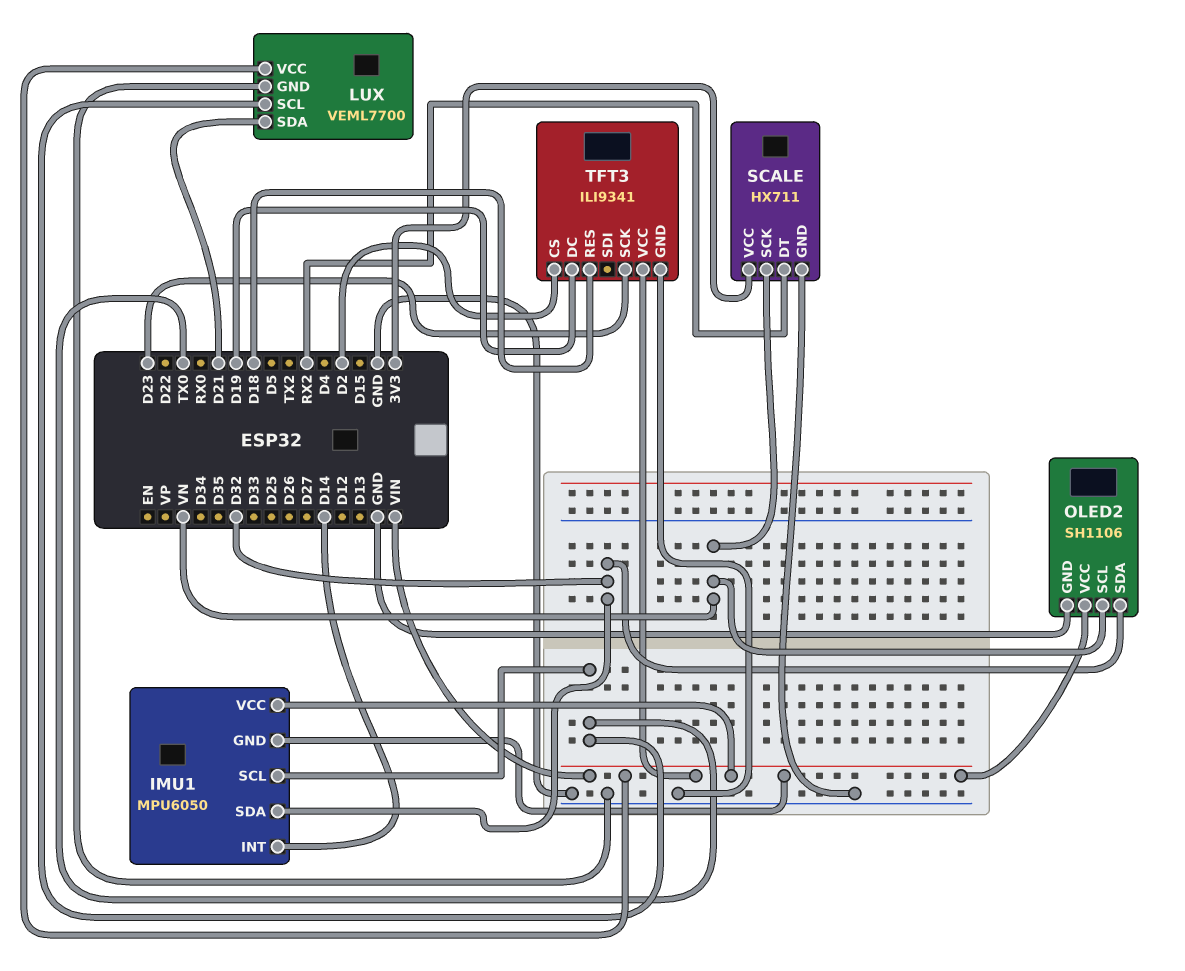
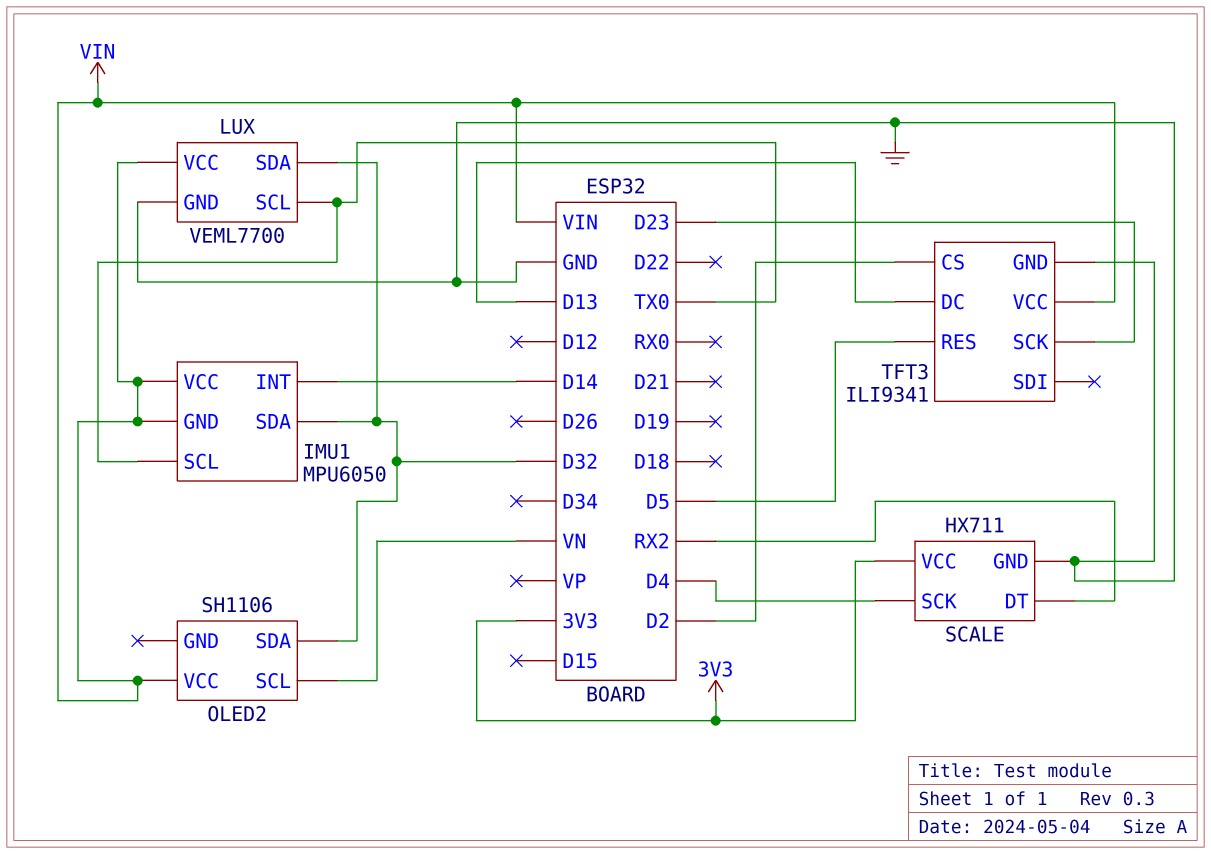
LUX pin SDA: D21 -> D32
OLED2 pin GND: GND -> none
SCALE pin SCK: VN -> D4
TFT3 pin DC: D19 -> D13
TFT3 pin RES: D18 -> D5

